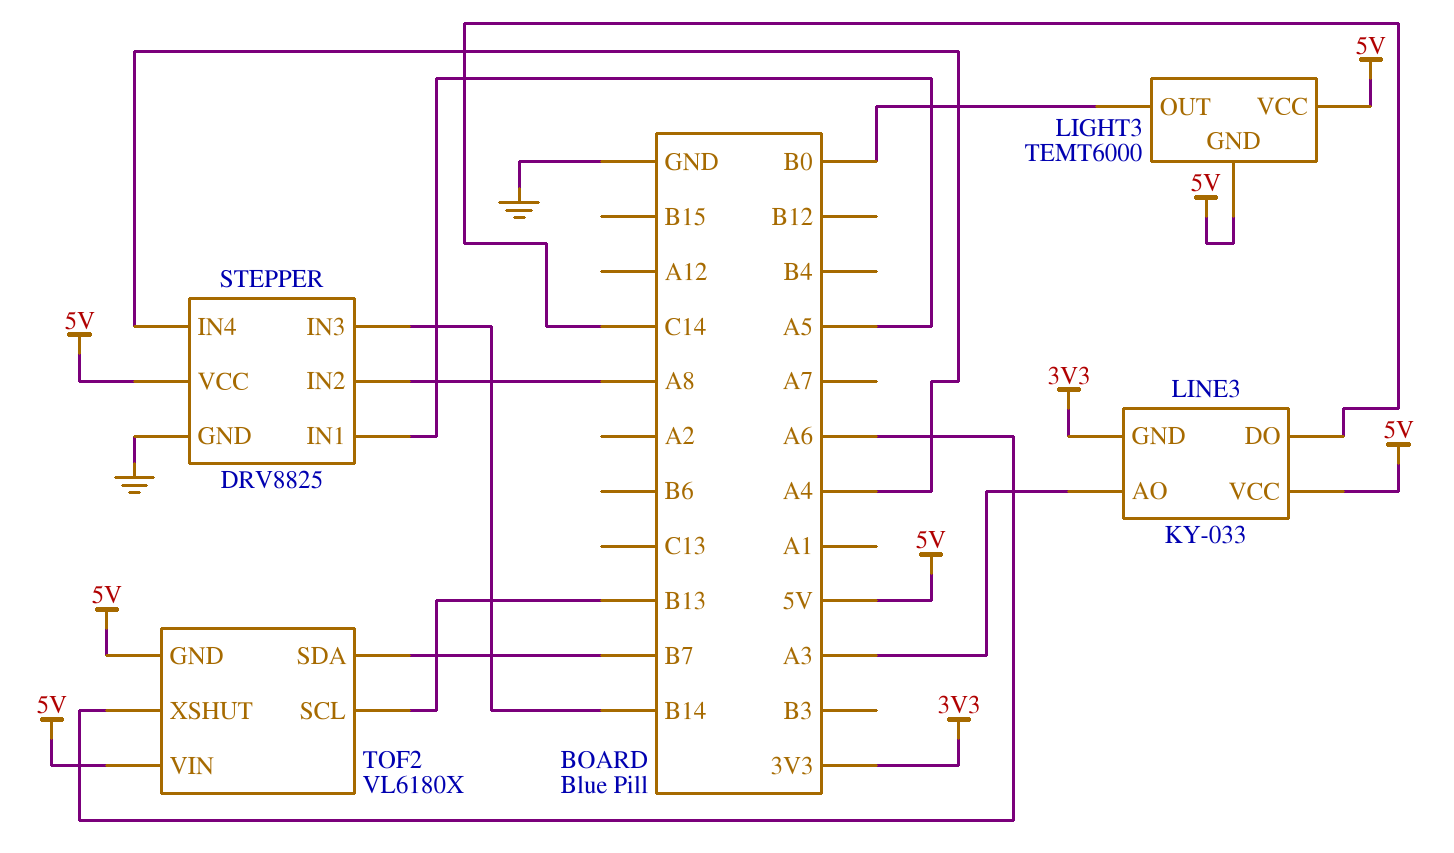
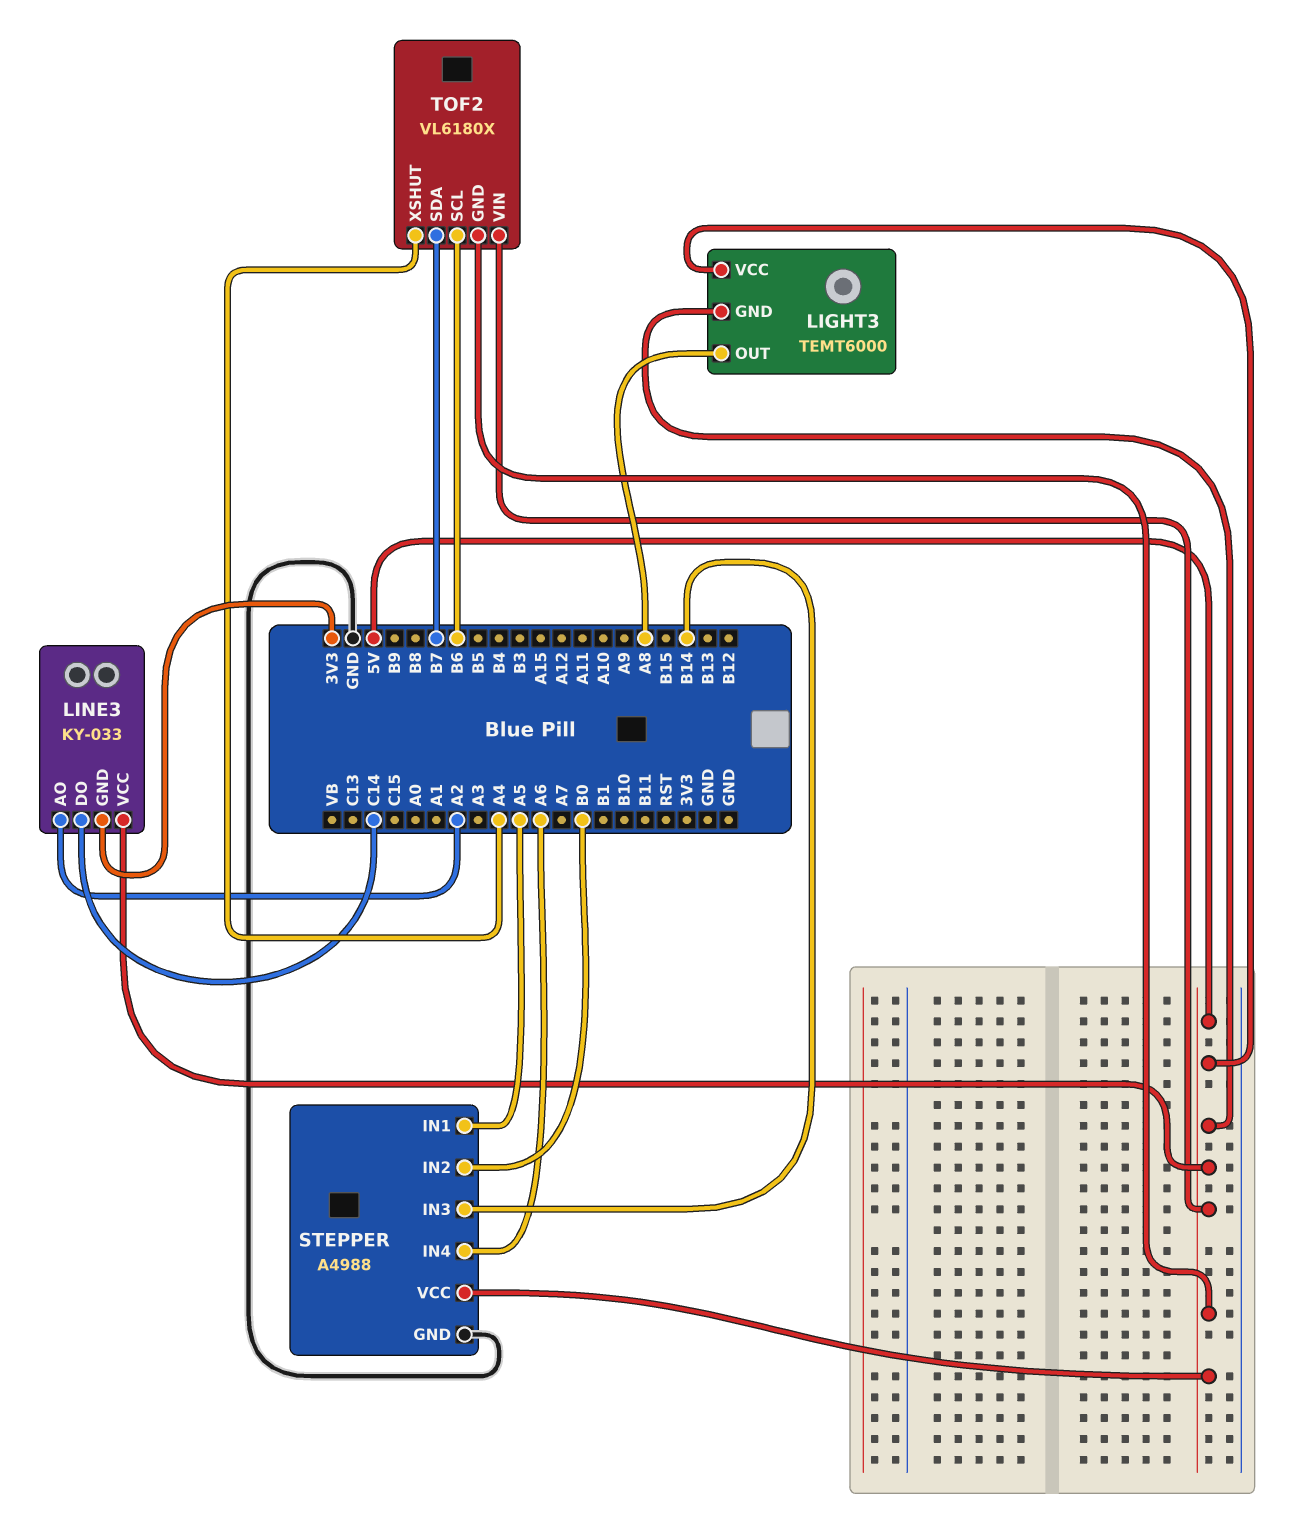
LIGHT3 pin OUT: B0 -> A8
LINE3 pin AO: A3 -> A2
STEPPER: DRV8825 -> A4988
STEPPER pin IN2: A8 -> B0
STEPPER pin IN4: A4 -> A6
TOF2 pin SCL: B13 -> B6
TOF2 pin XSHUT: A6 -> A4

